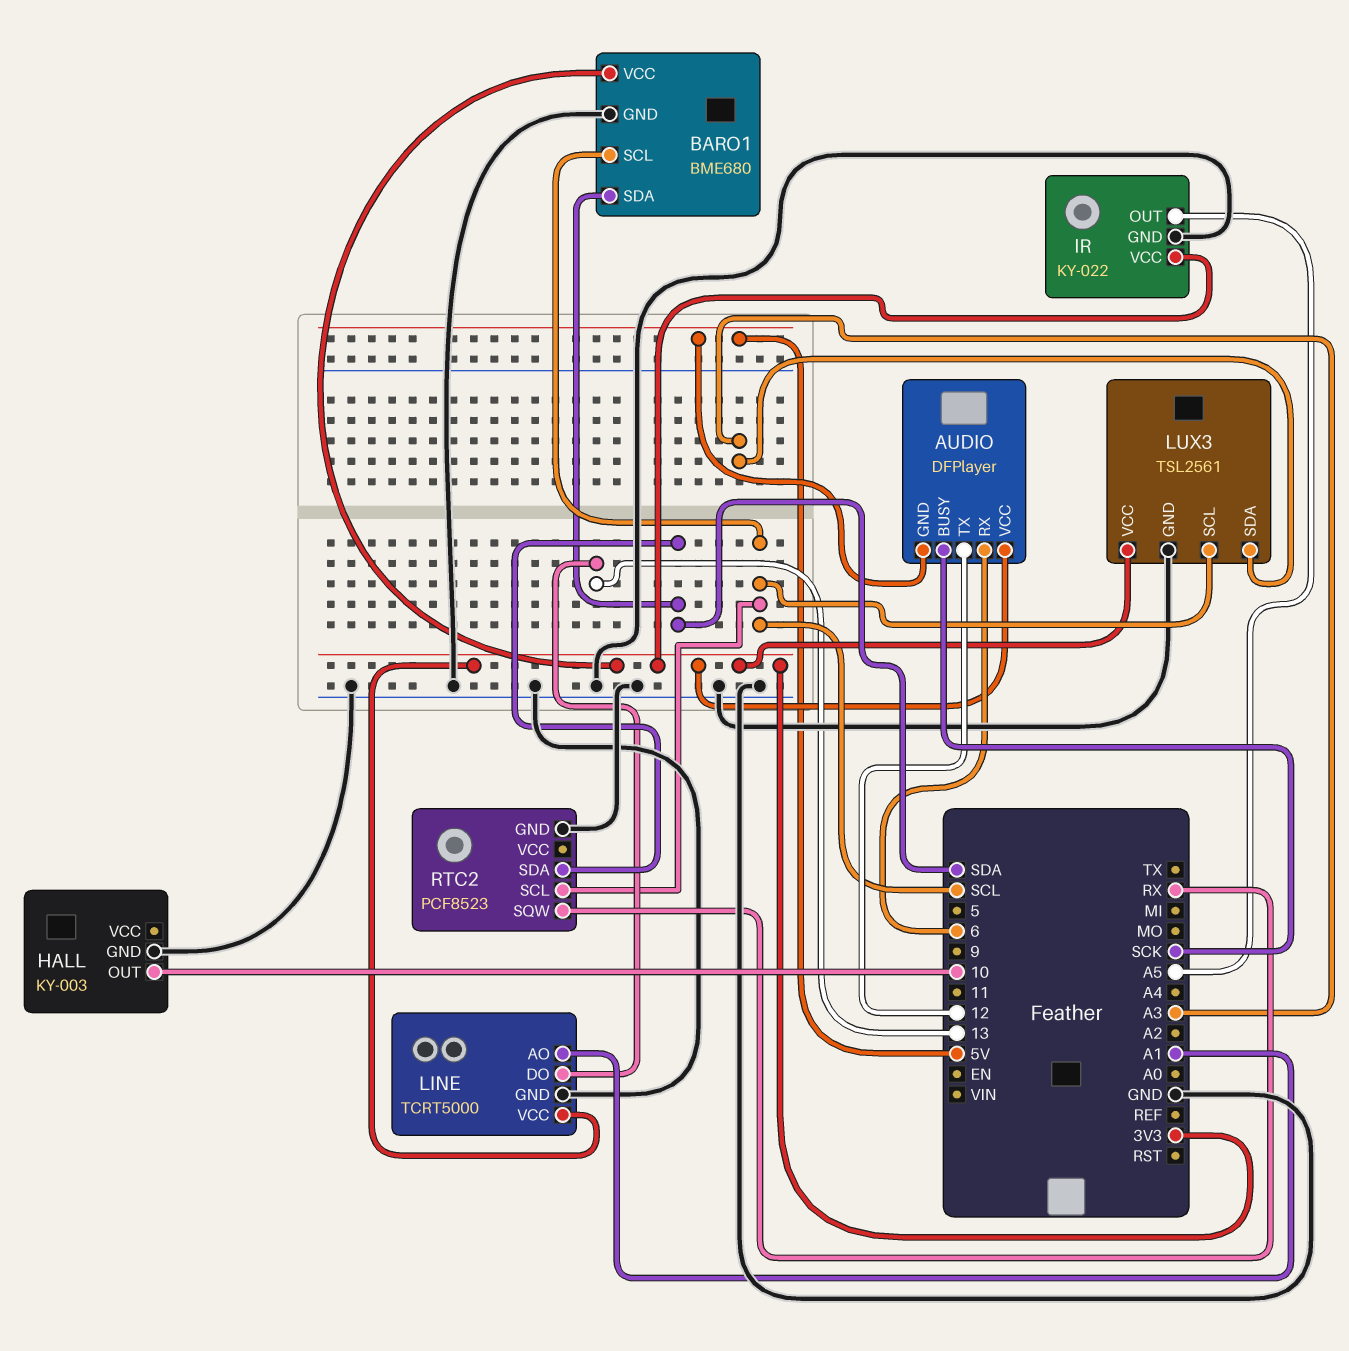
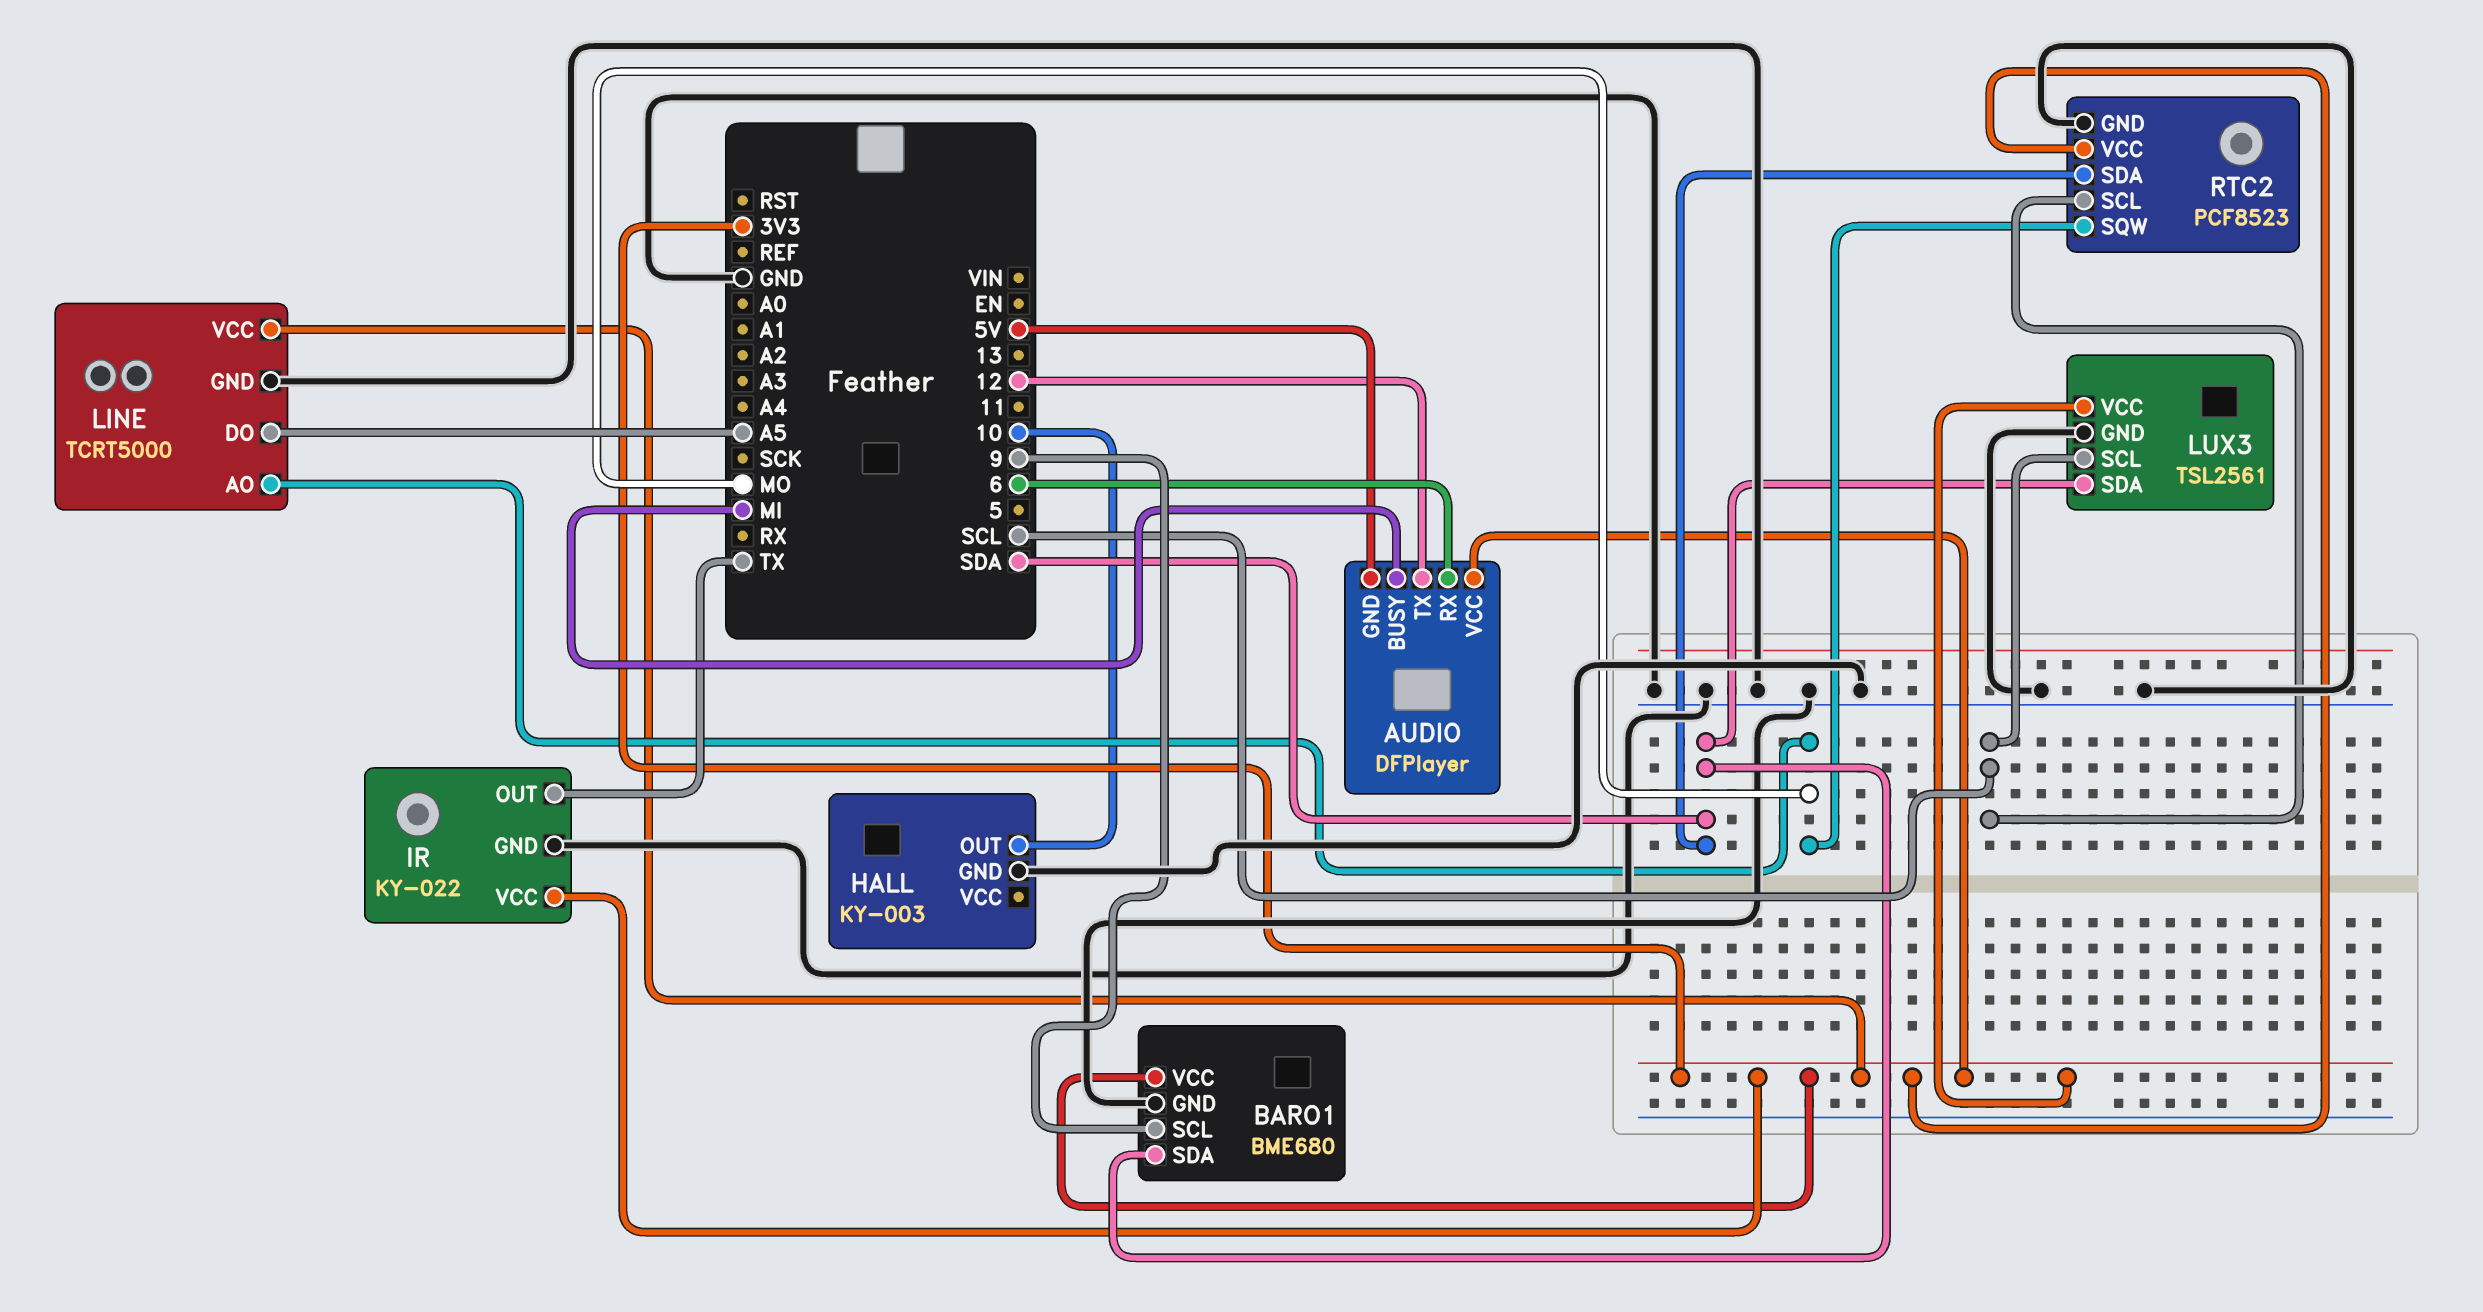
AUDIO pin BUSY: SCK -> MI
BARO1 pin SCL: SCL -> 9
IR pin OUT: A5 -> TX
LINE pin AO: A1 -> MO
LINE pin DO: 13 -> A5
LUX3 pin SDA: A3 -> SDA
RTC2 pin SQW: RX -> MO
RTC2 pin VCC: none -> 3V3

